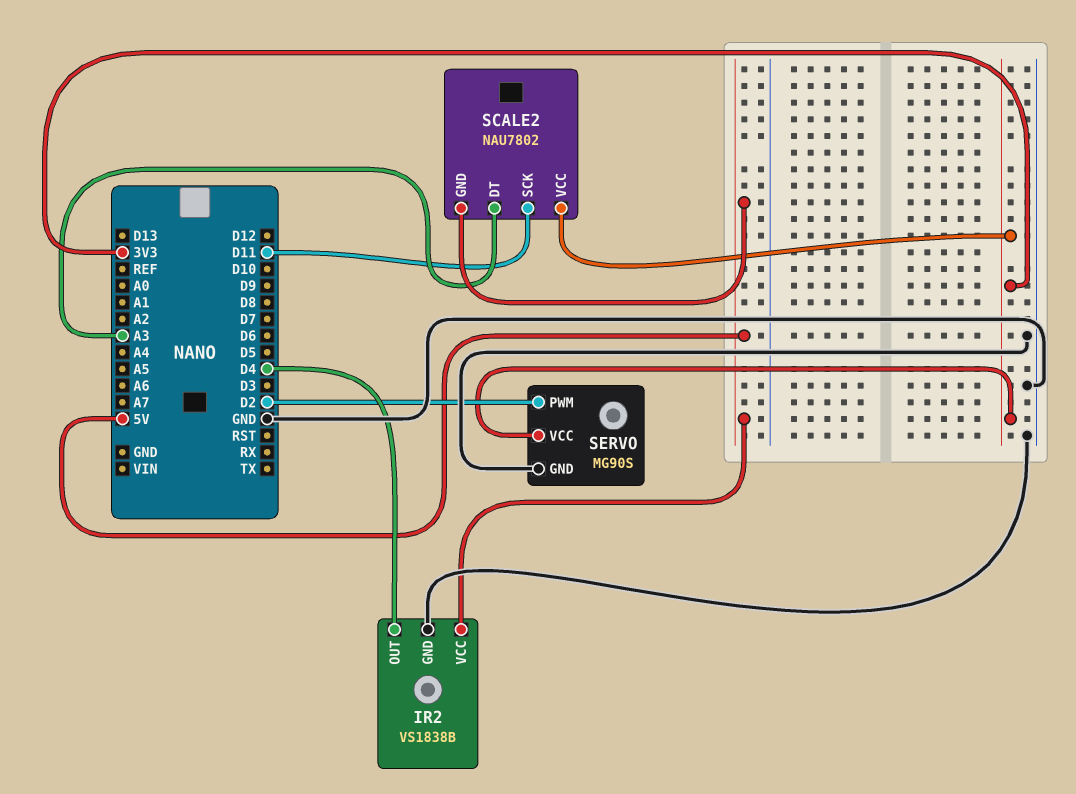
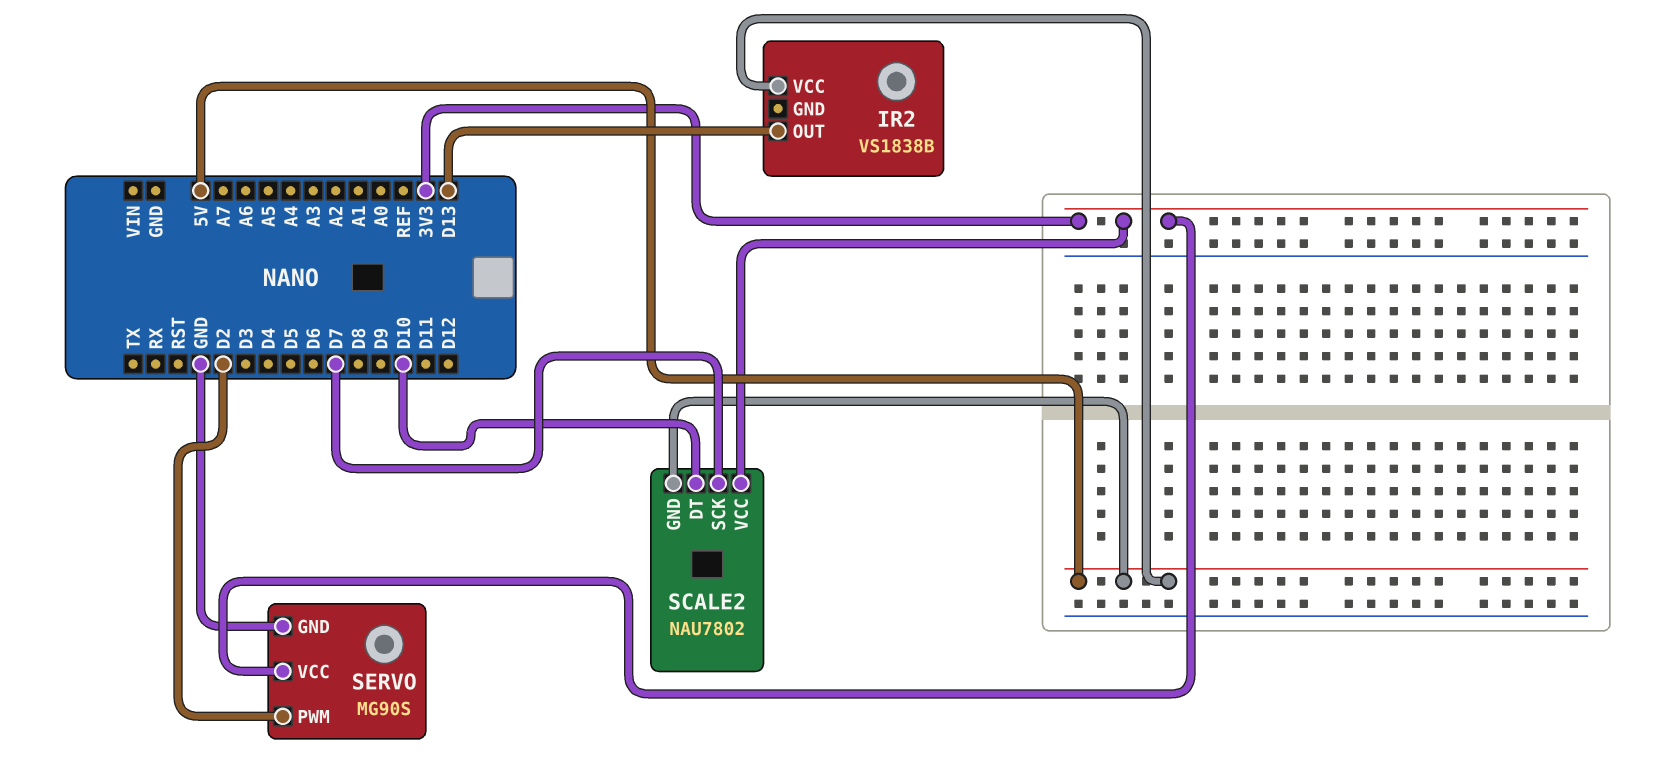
IR2 pin GND: GND -> none
IR2 pin OUT: D4 -> D13
SCALE2 pin DT: A3 -> D10
SCALE2 pin SCK: D11 -> D7

